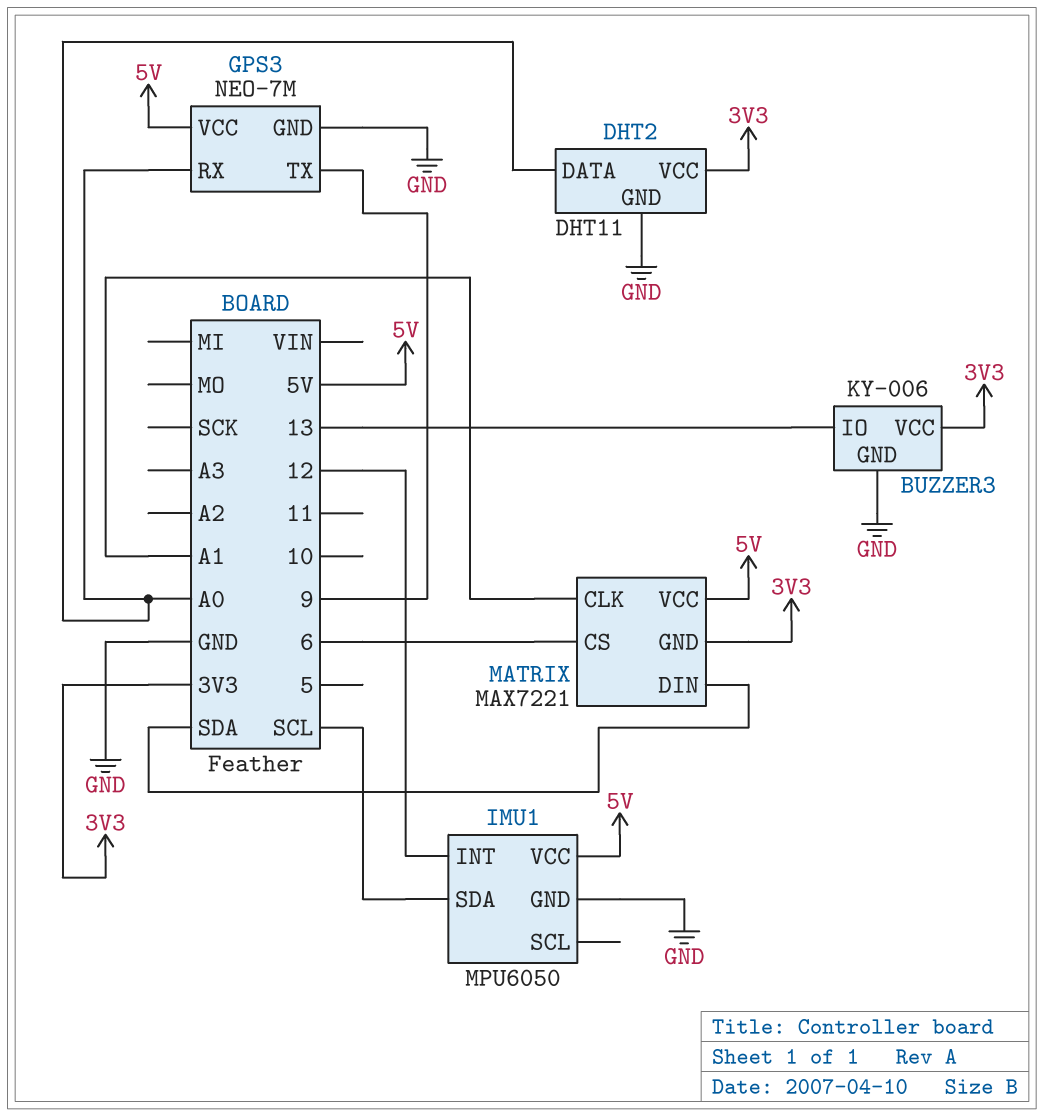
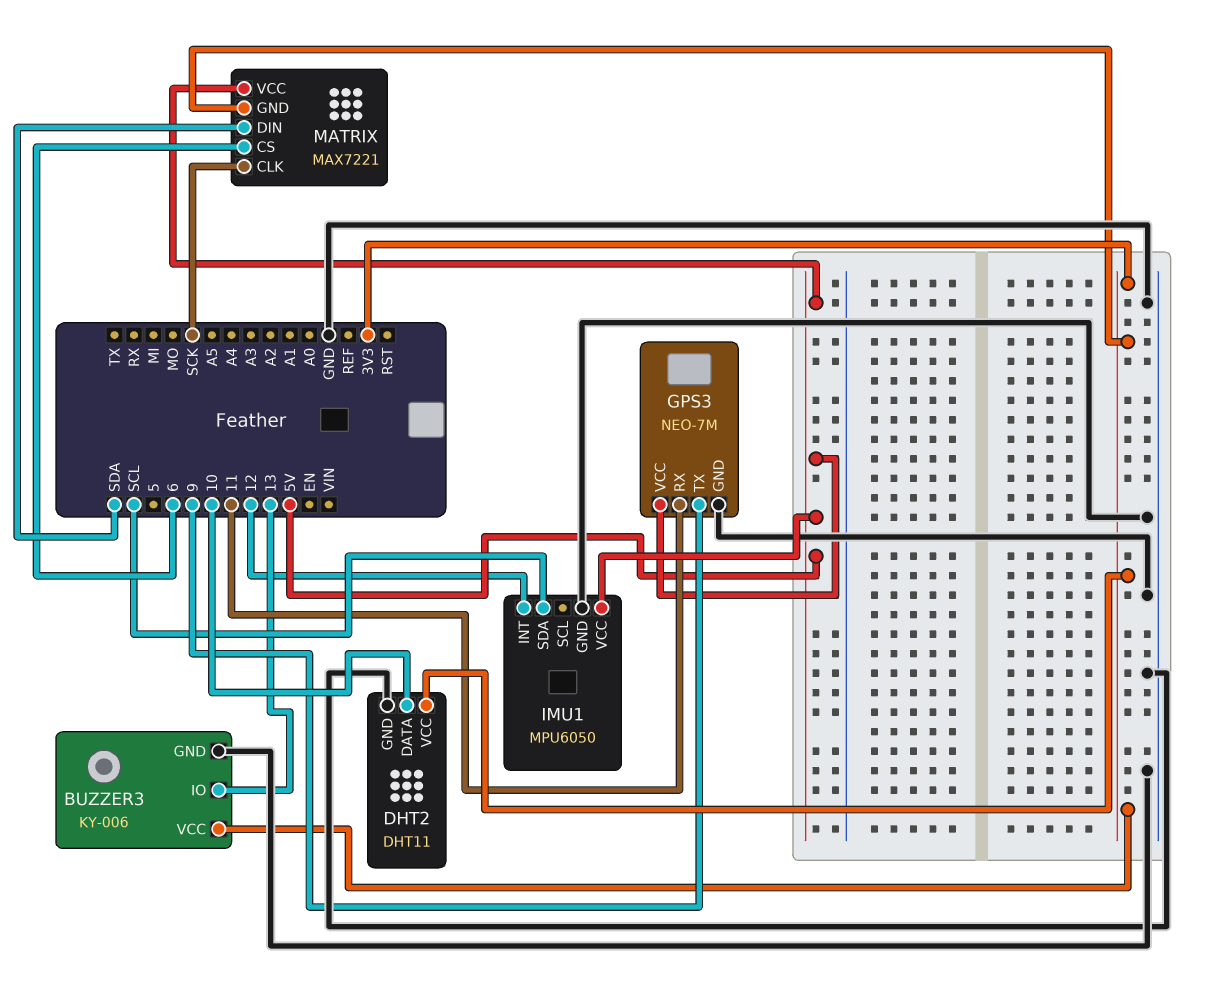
DHT2 pin DATA: A0 -> 10
GPS3 pin RX: A0 -> 11
MATRIX pin CLK: A1 -> SCK

